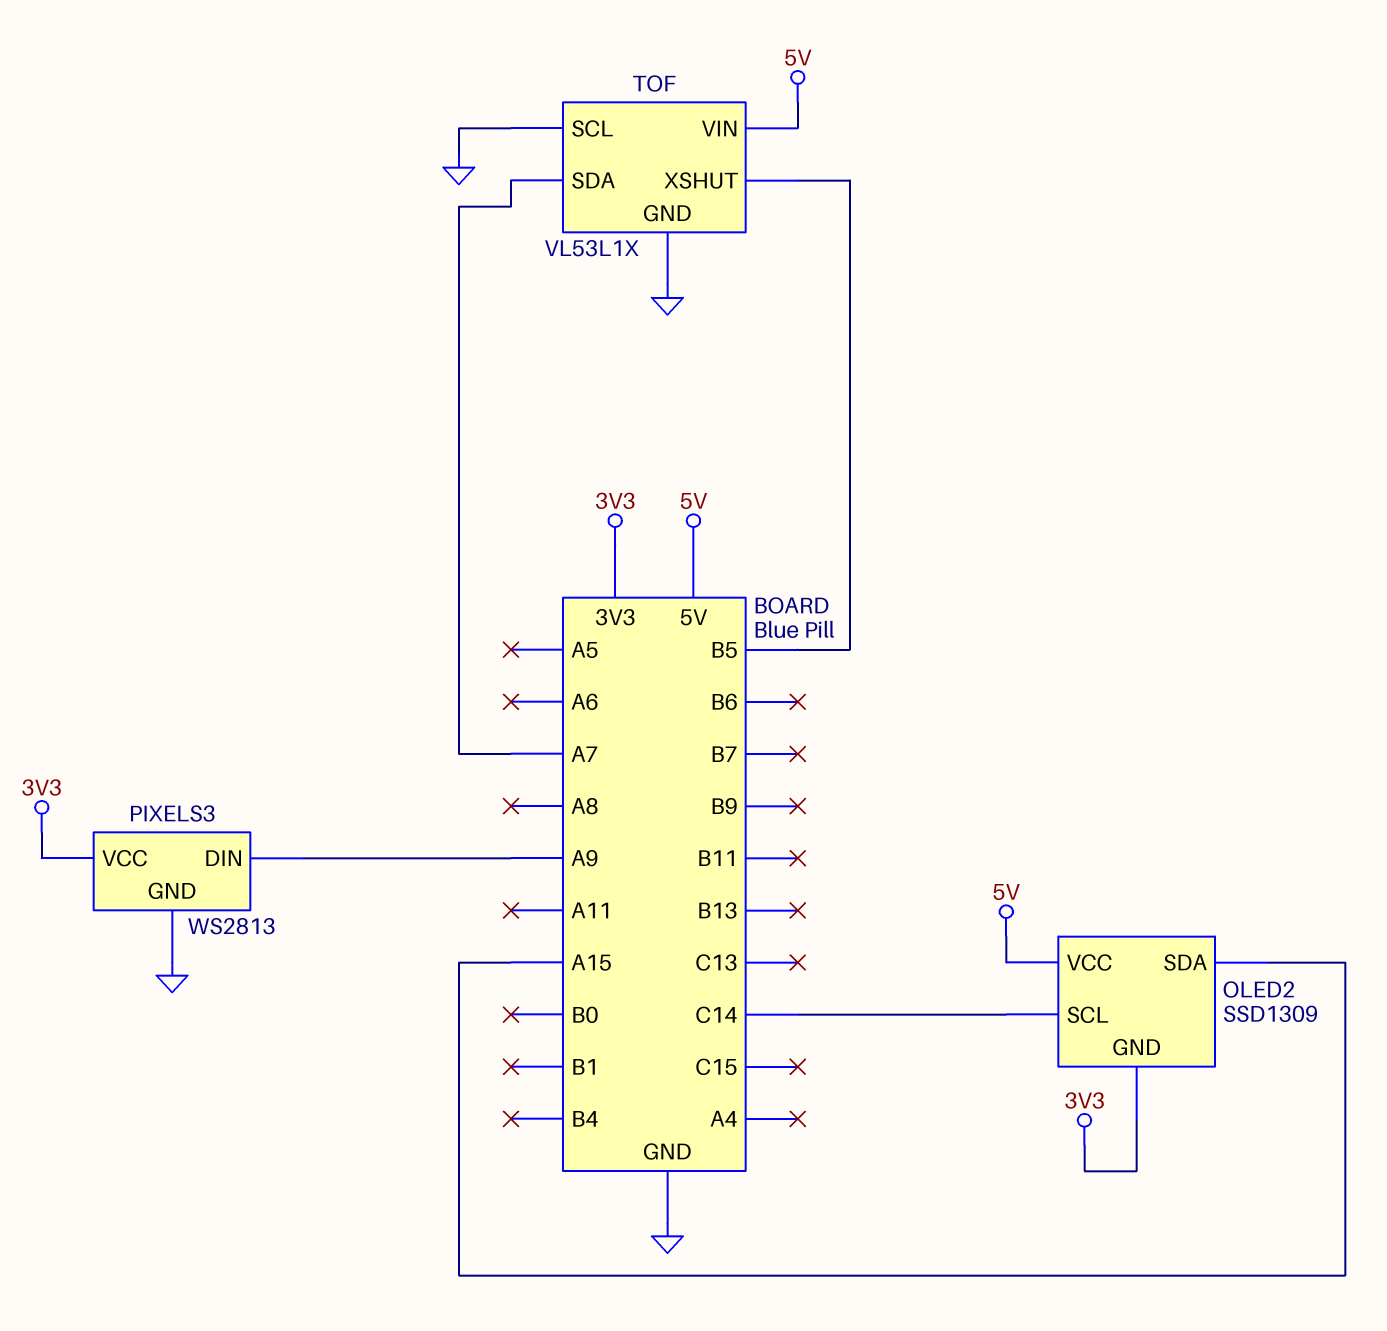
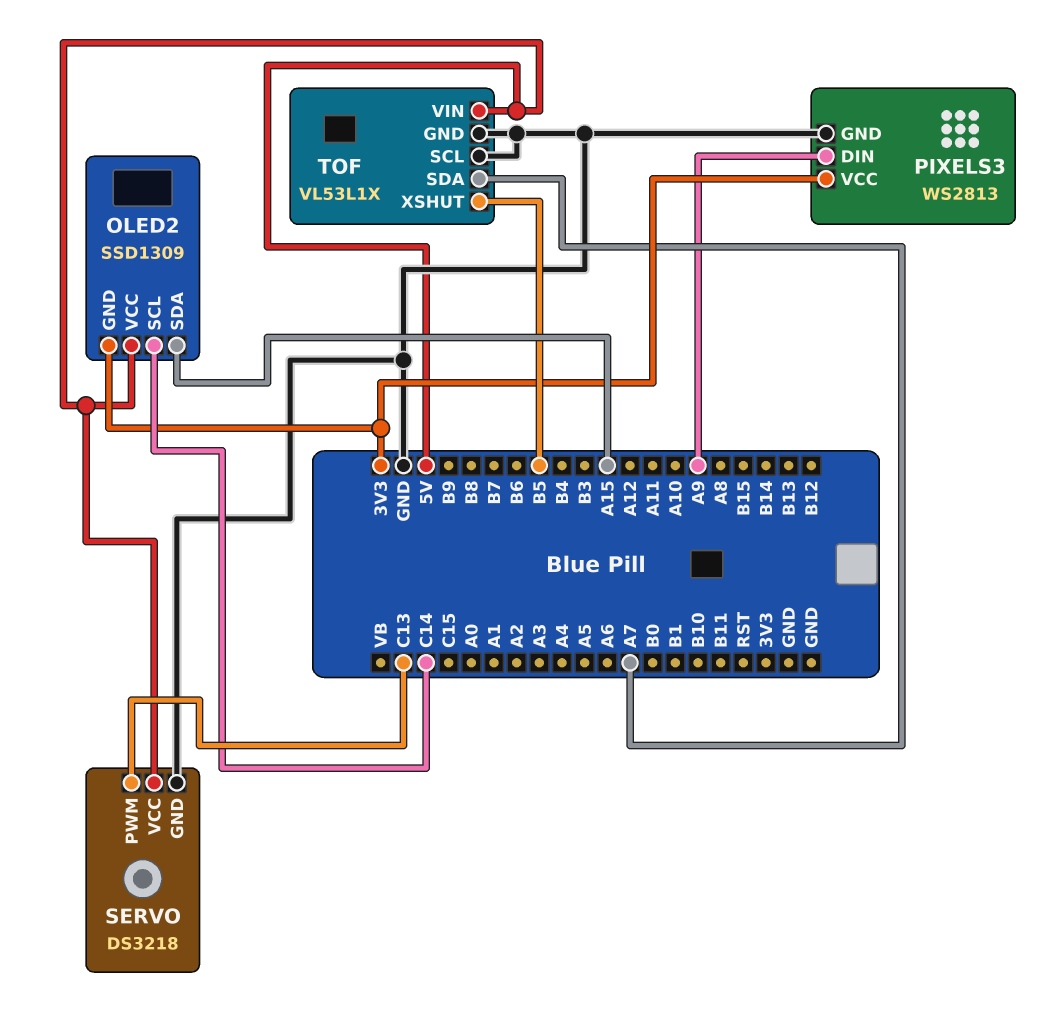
SERVO: none -> DS3218
SERVO pin GND: none -> GND
SERVO pin PWM: none -> C13
SERVO pin VCC: none -> 5V

